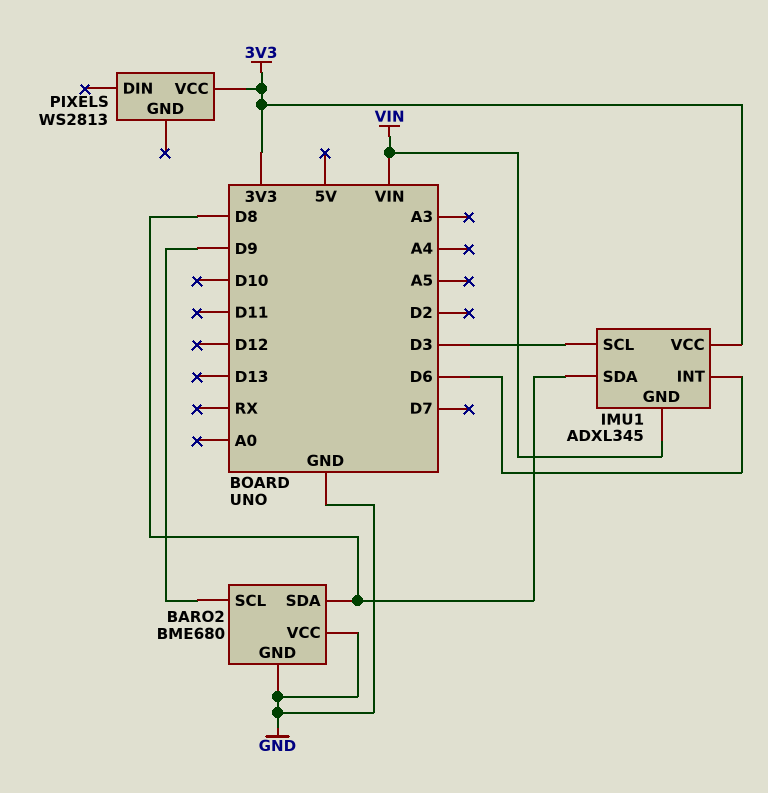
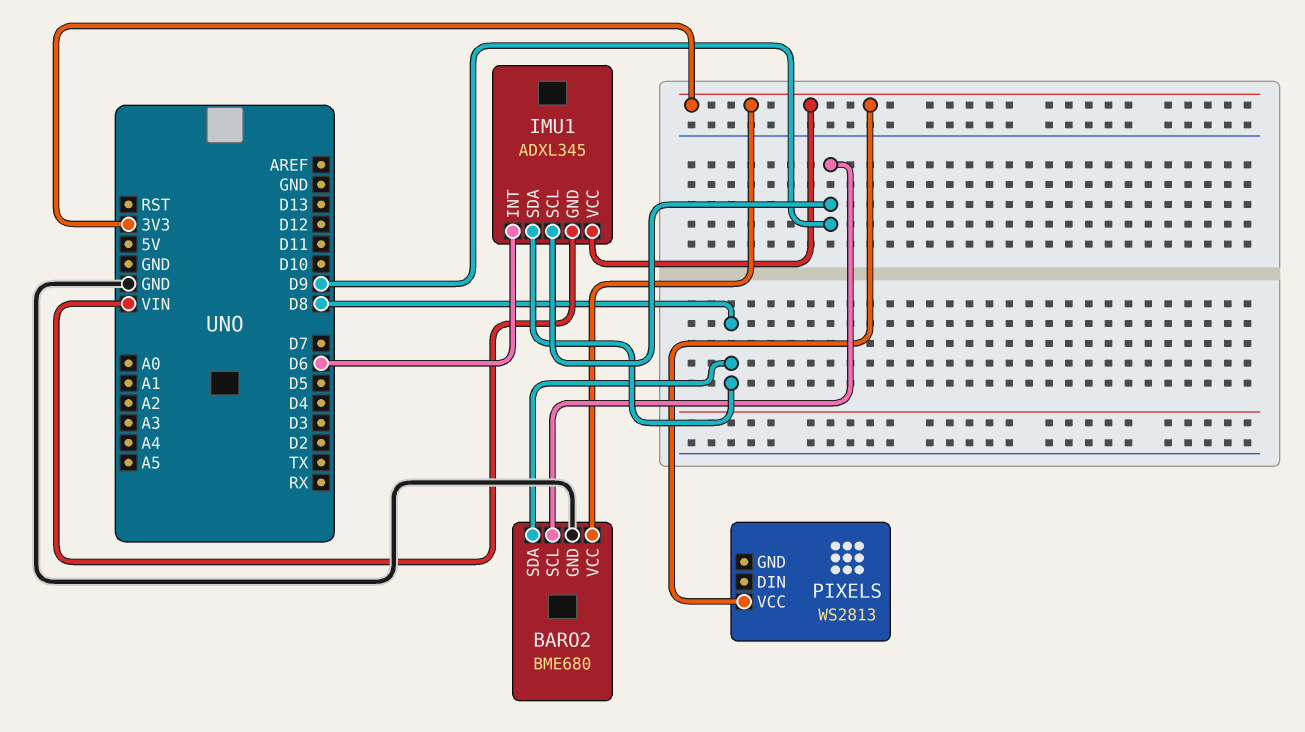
BARO2 pin VCC: GND -> 3V3
IMU1 pin SCL: D3 -> D9

